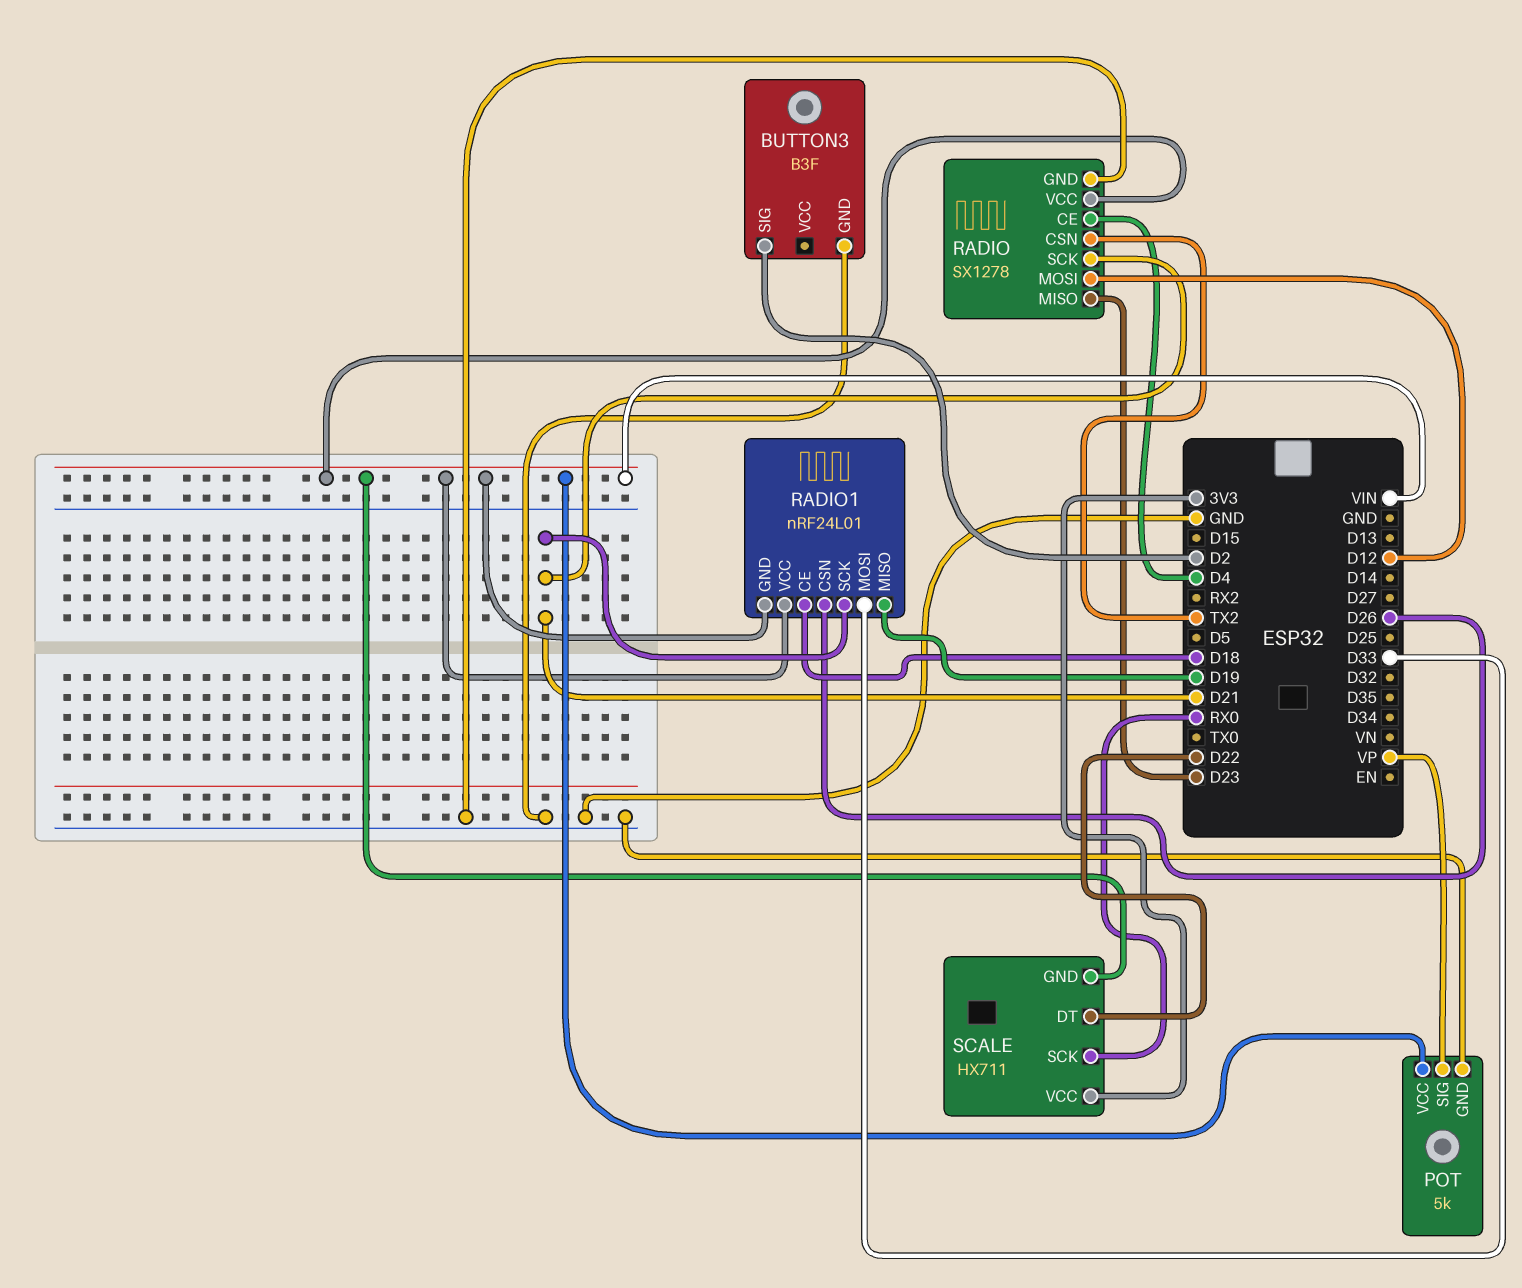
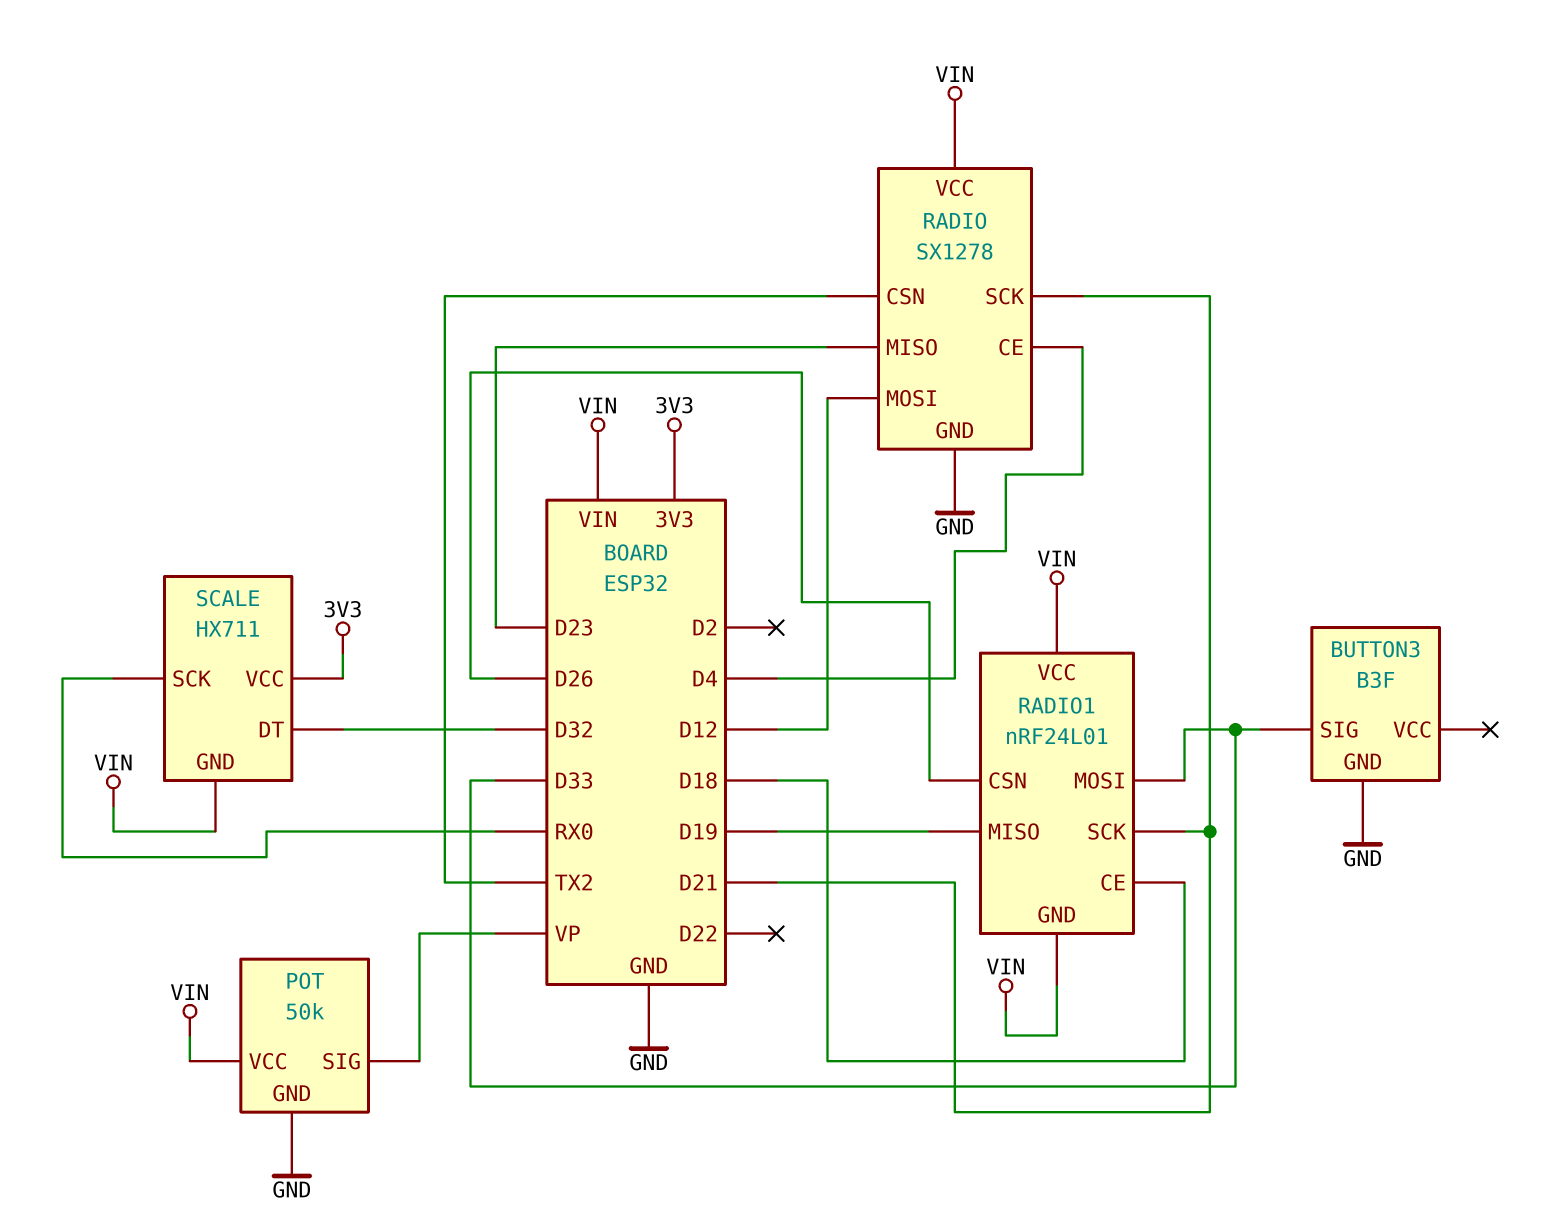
BUTTON3 pin SIG: D2 -> D33
POT: 5k -> 50k
SCALE pin DT: D22 -> D32

